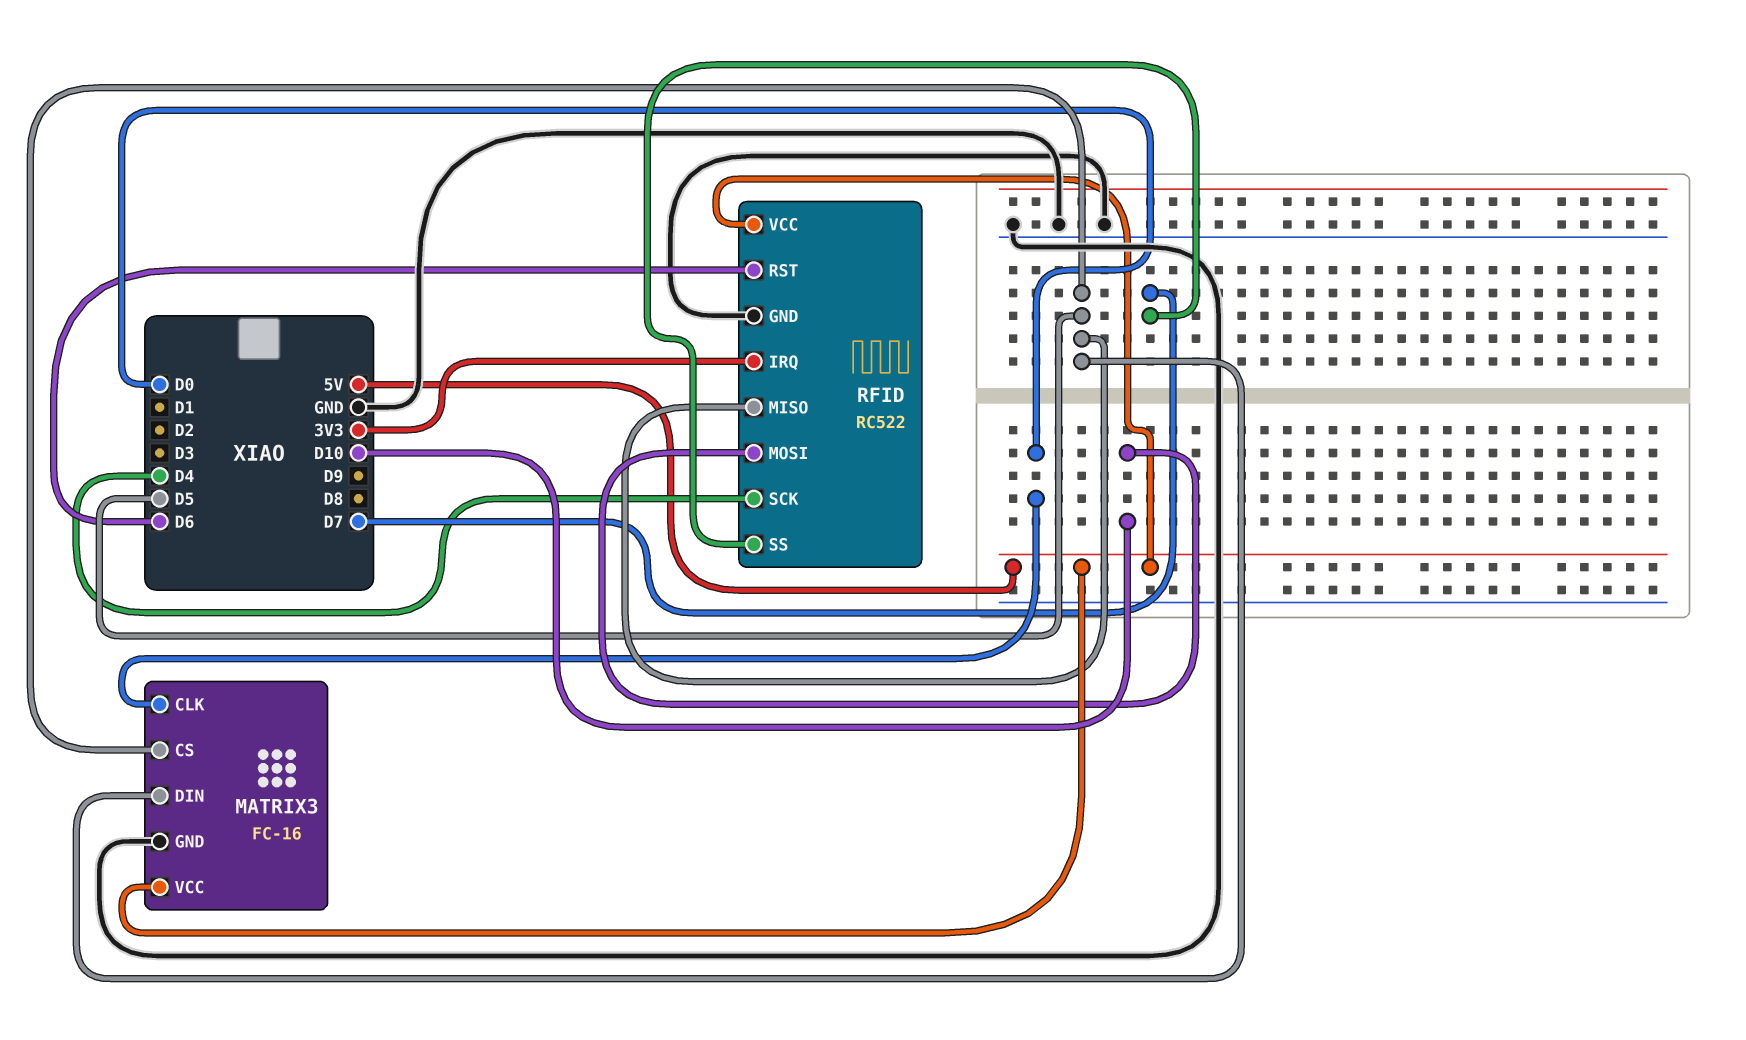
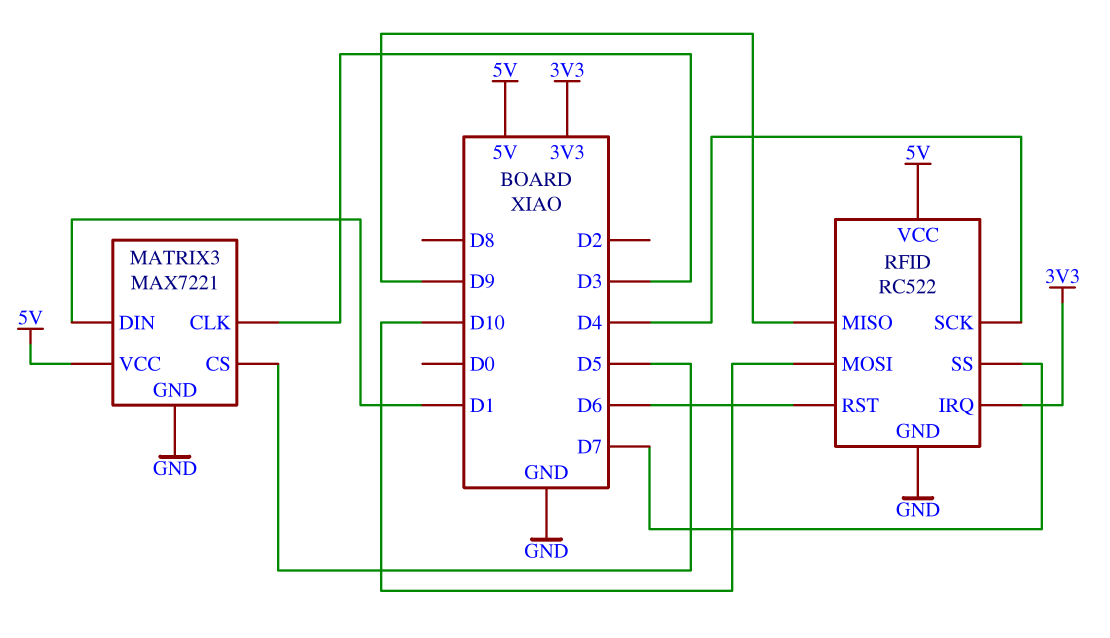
MATRIX3: FC-16 -> MAX7221
MATRIX3 pin CLK: D0 -> D3
MATRIX3 pin DIN: D5 -> D1
RFID pin MISO: D5 -> D9

